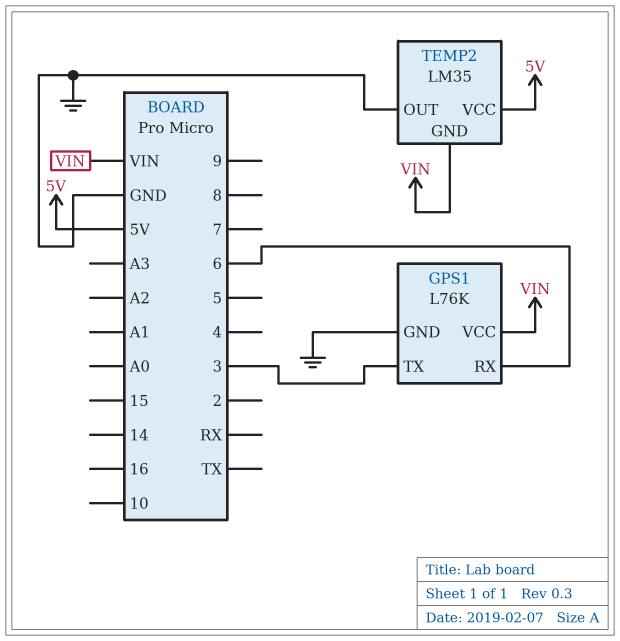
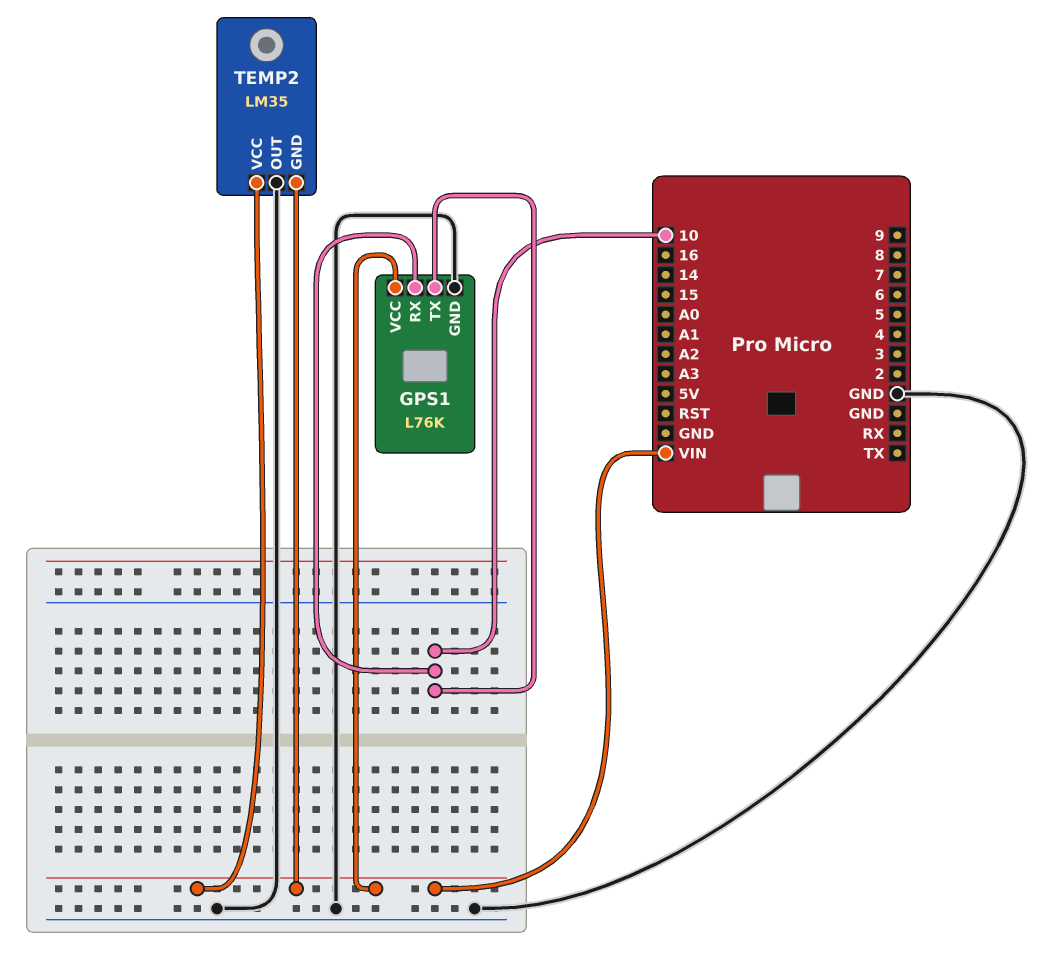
GPS1 pin RX: 6 -> 10
GPS1 pin TX: 3 -> 10
TEMP2 pin VCC: 5V -> VIN

